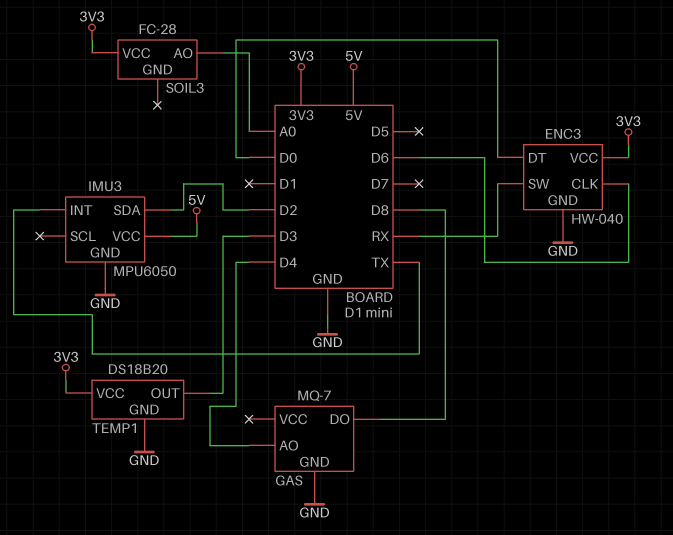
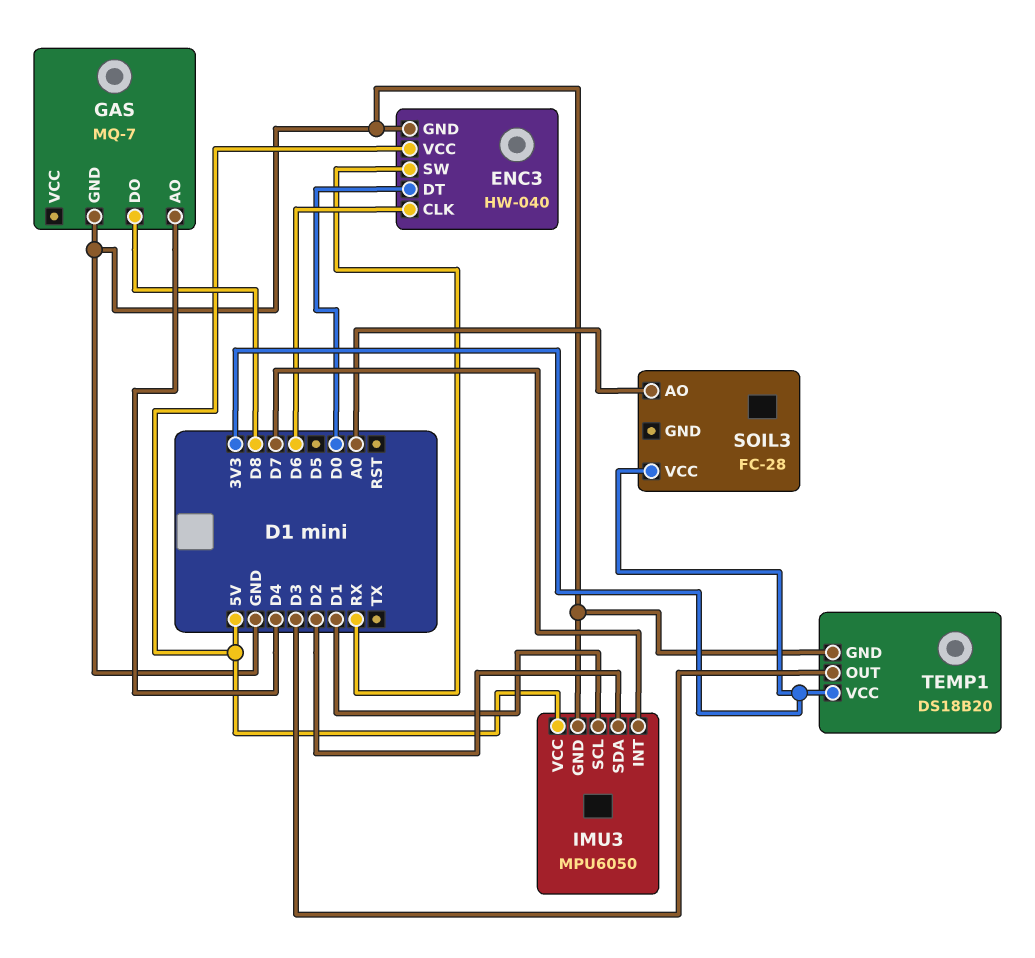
ENC3 pin VCC: 3V3 -> 5V
IMU3 pin INT: TX -> D7
IMU3 pin SCL: none -> D1

